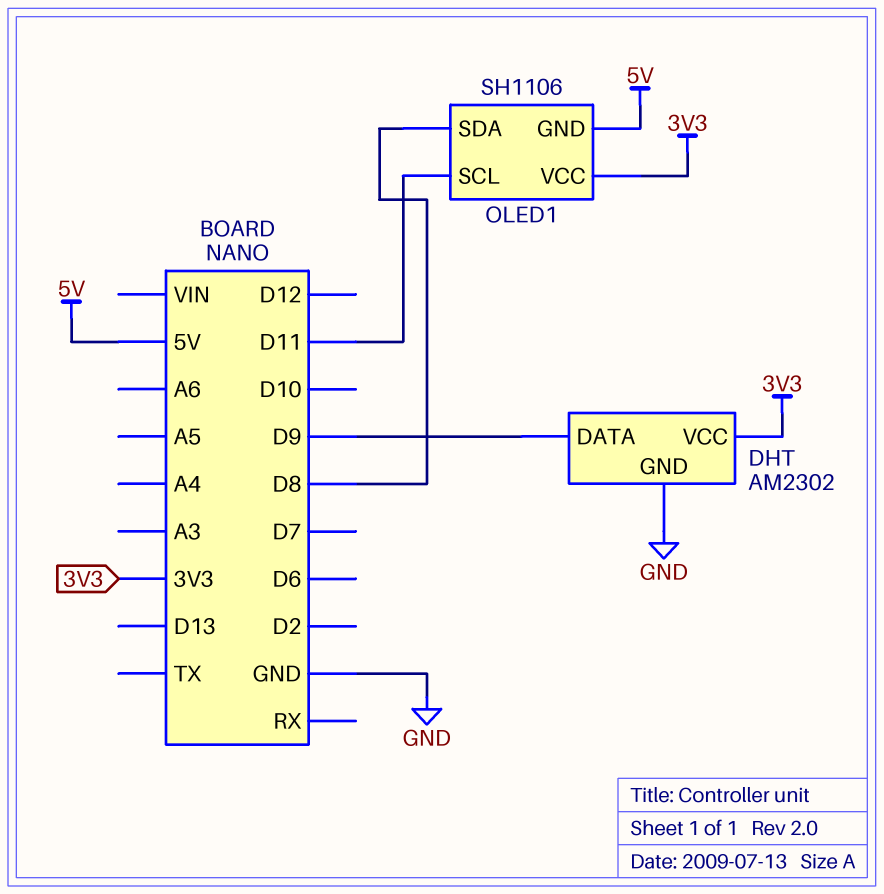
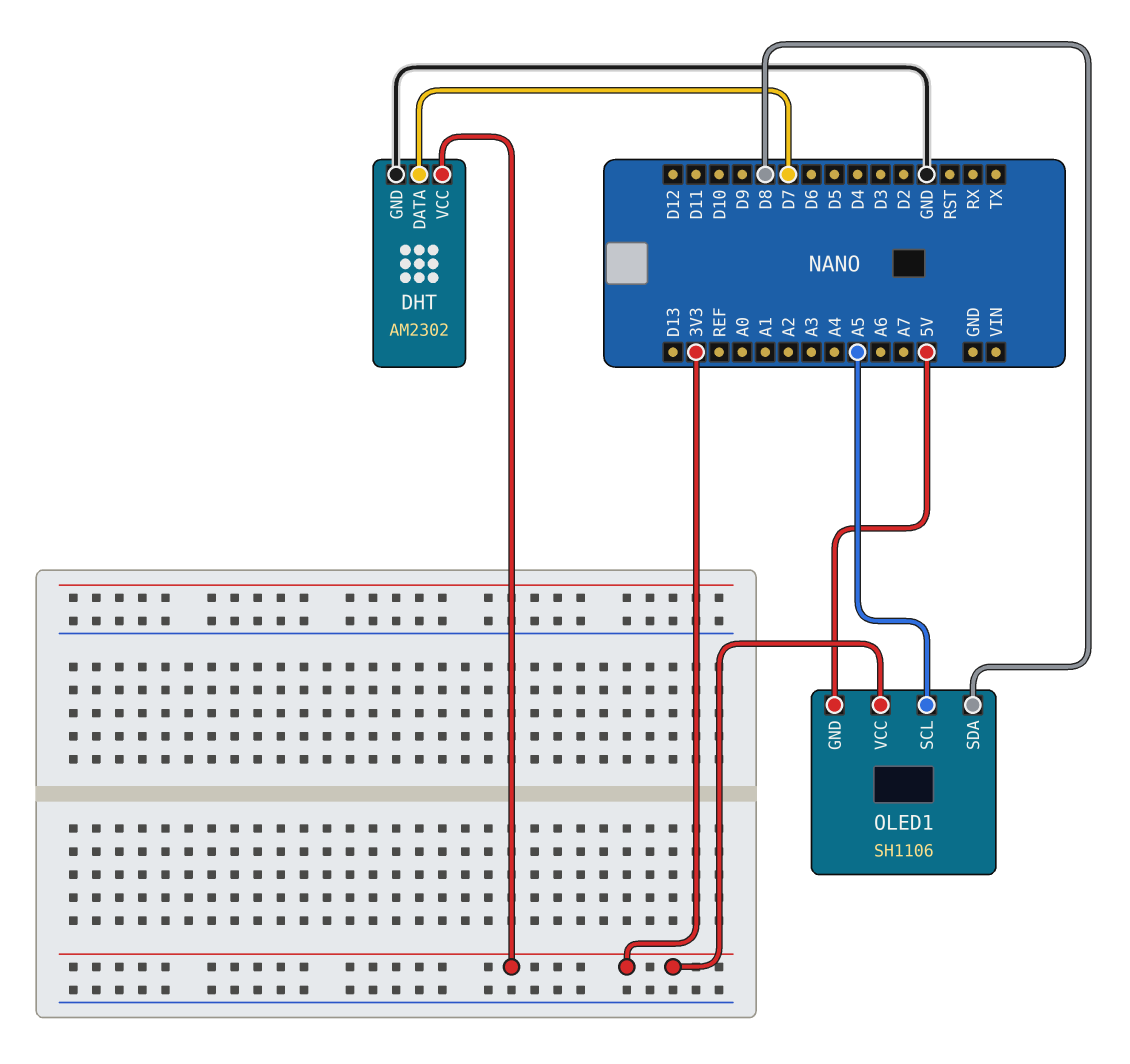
DHT pin DATA: D9 -> D7
OLED1 pin SCL: D11 -> A5

